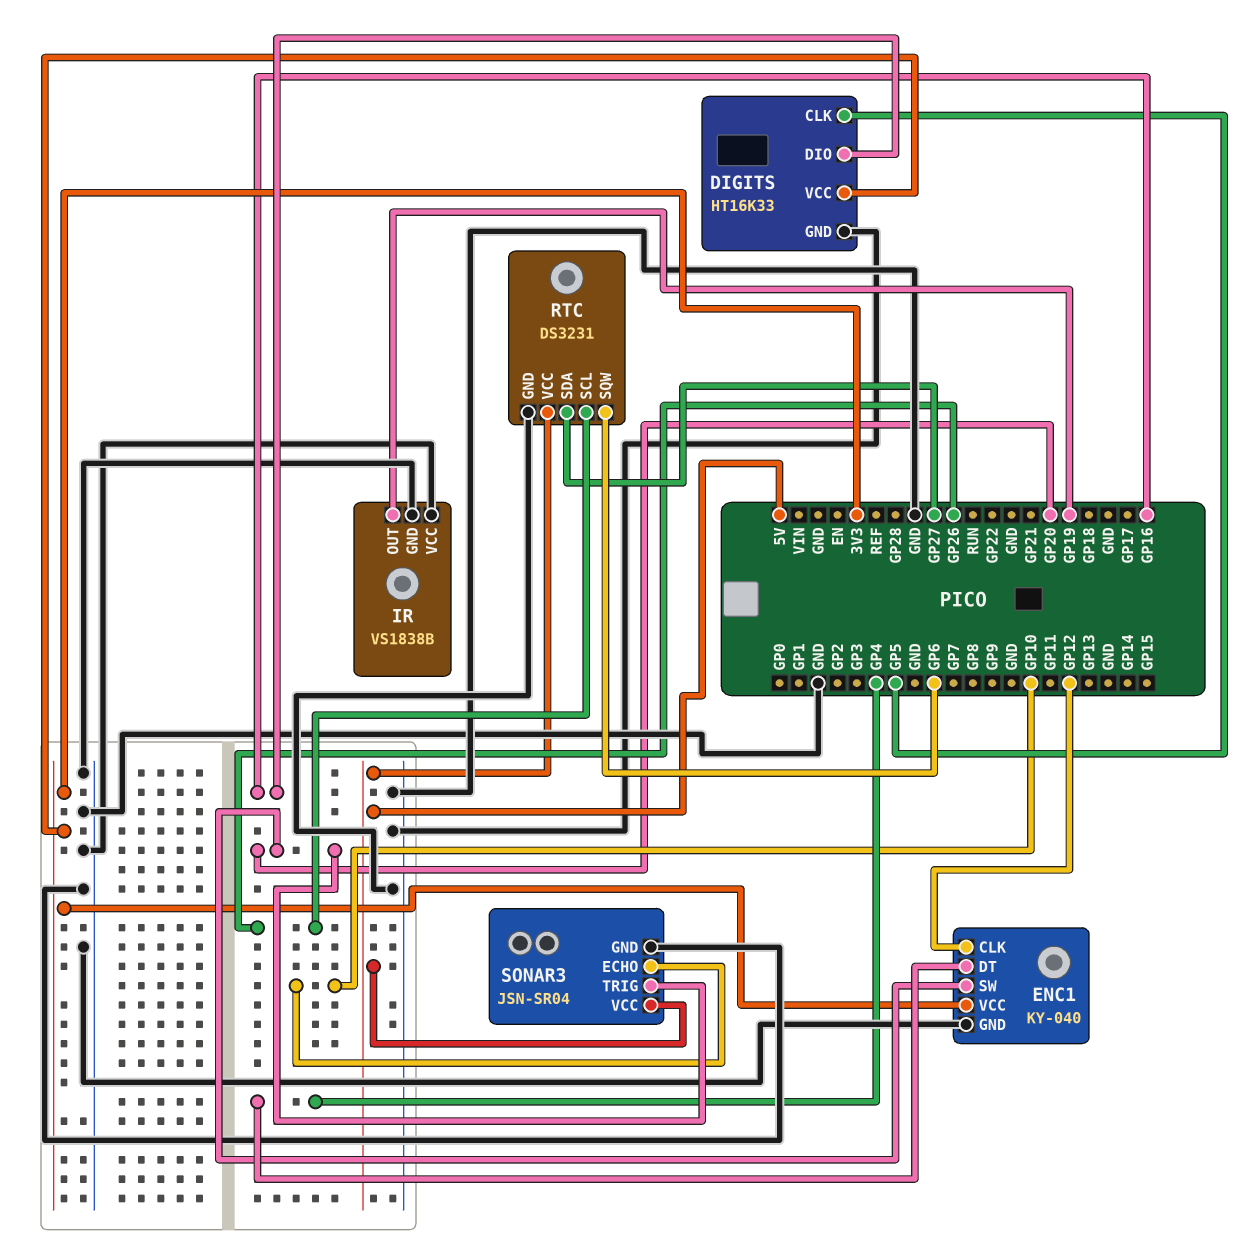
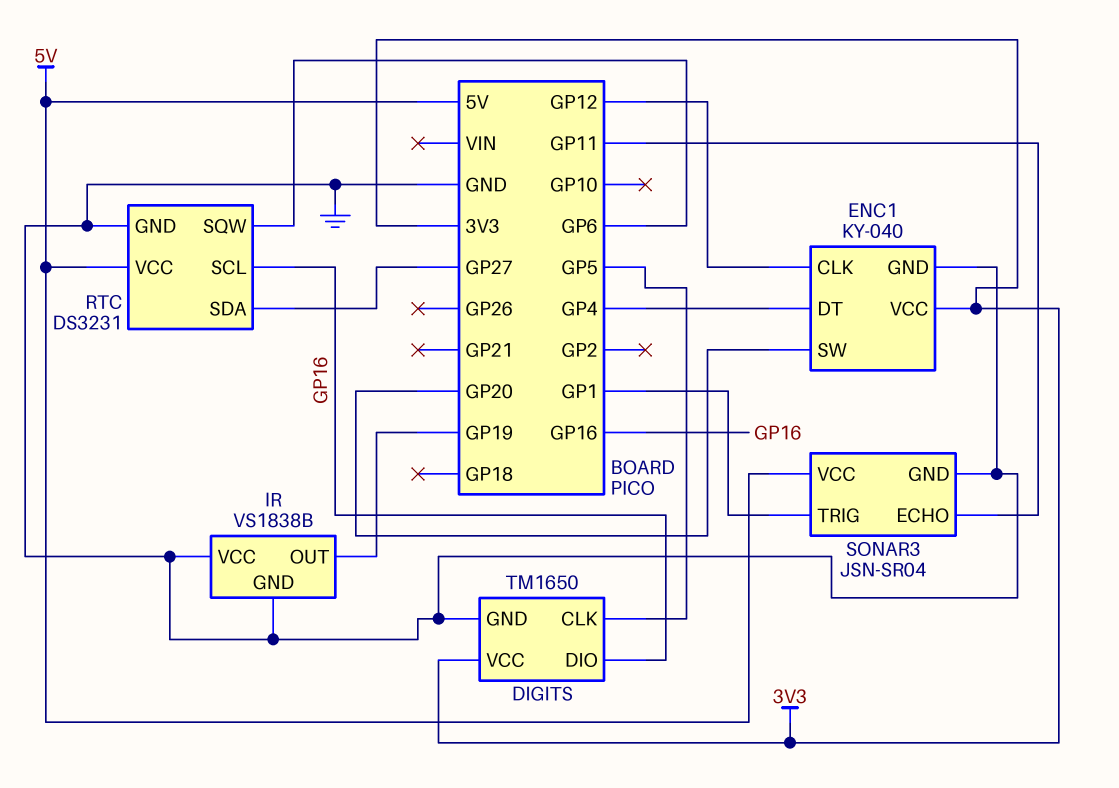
DIGITS: HT16K33 -> TM1650
RTC pin SCL: GP26 -> GP16
SONAR3 pin ECHO: GP10 -> GP11
SONAR3 pin TRIG: GP20 -> GP1

